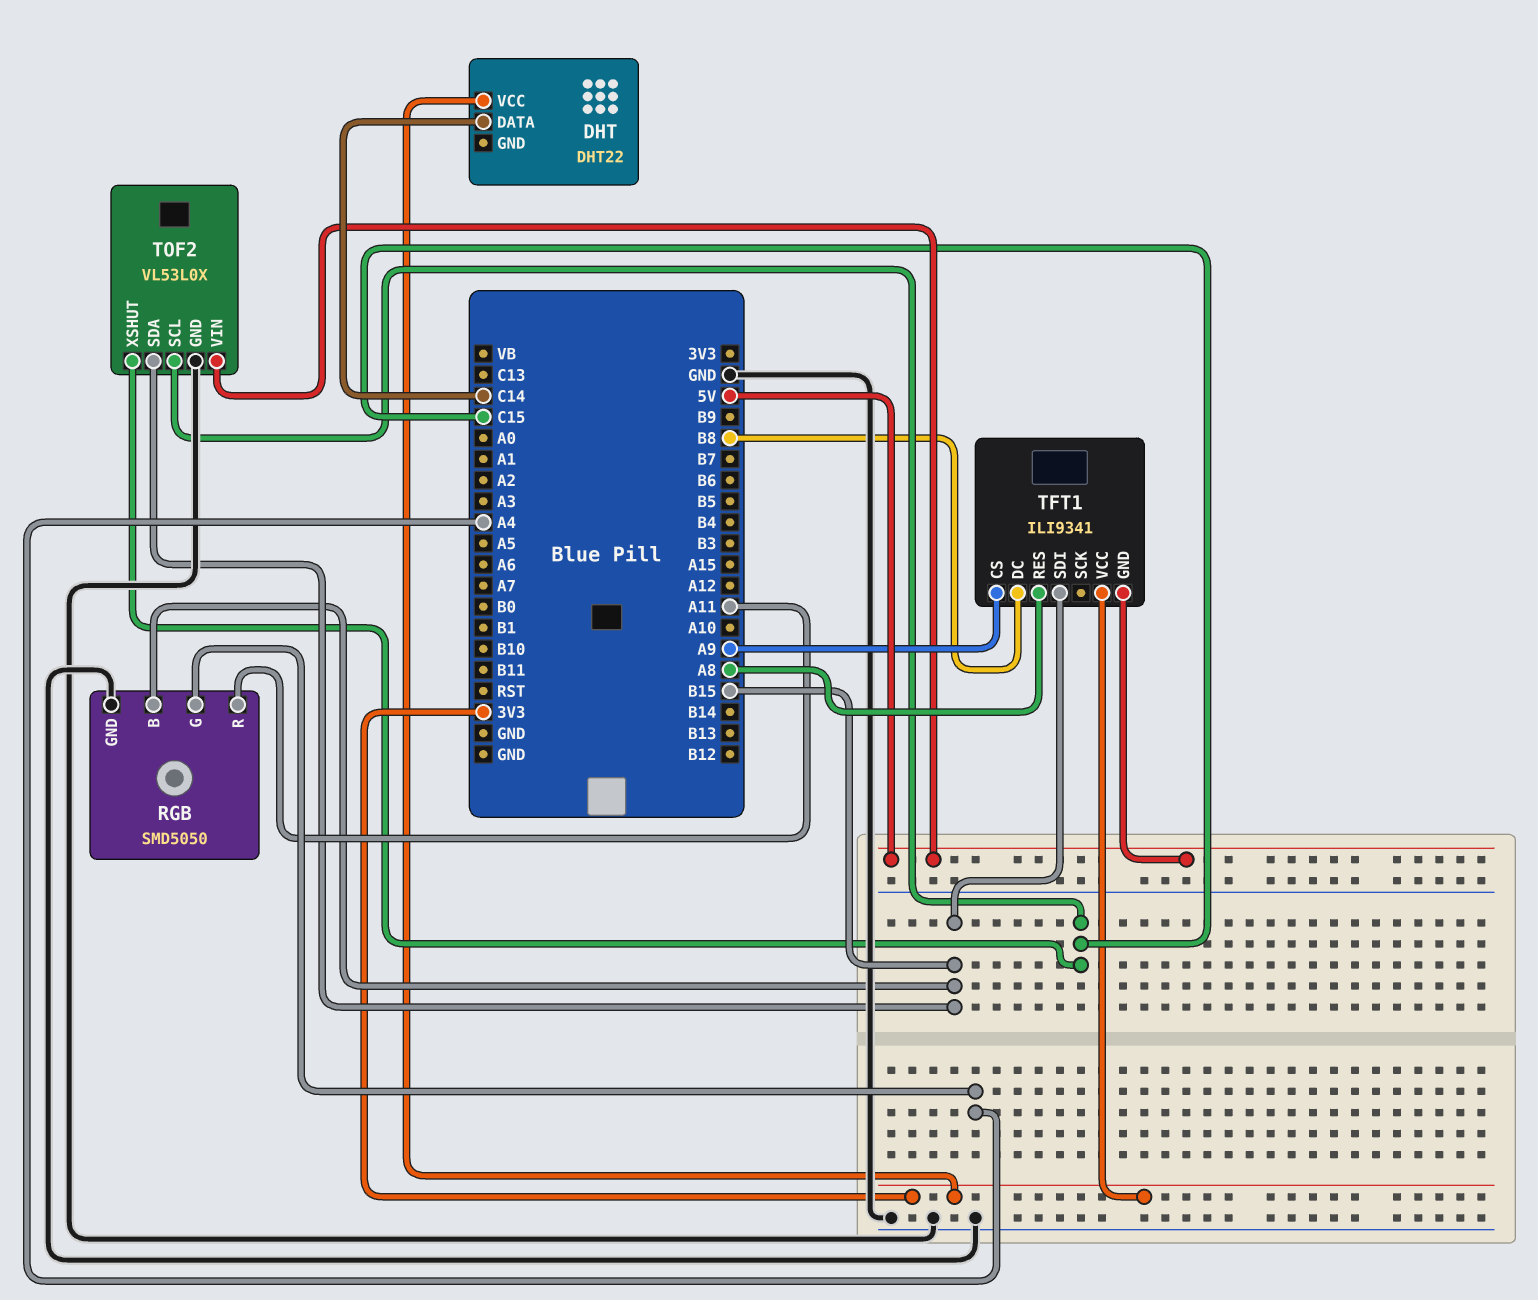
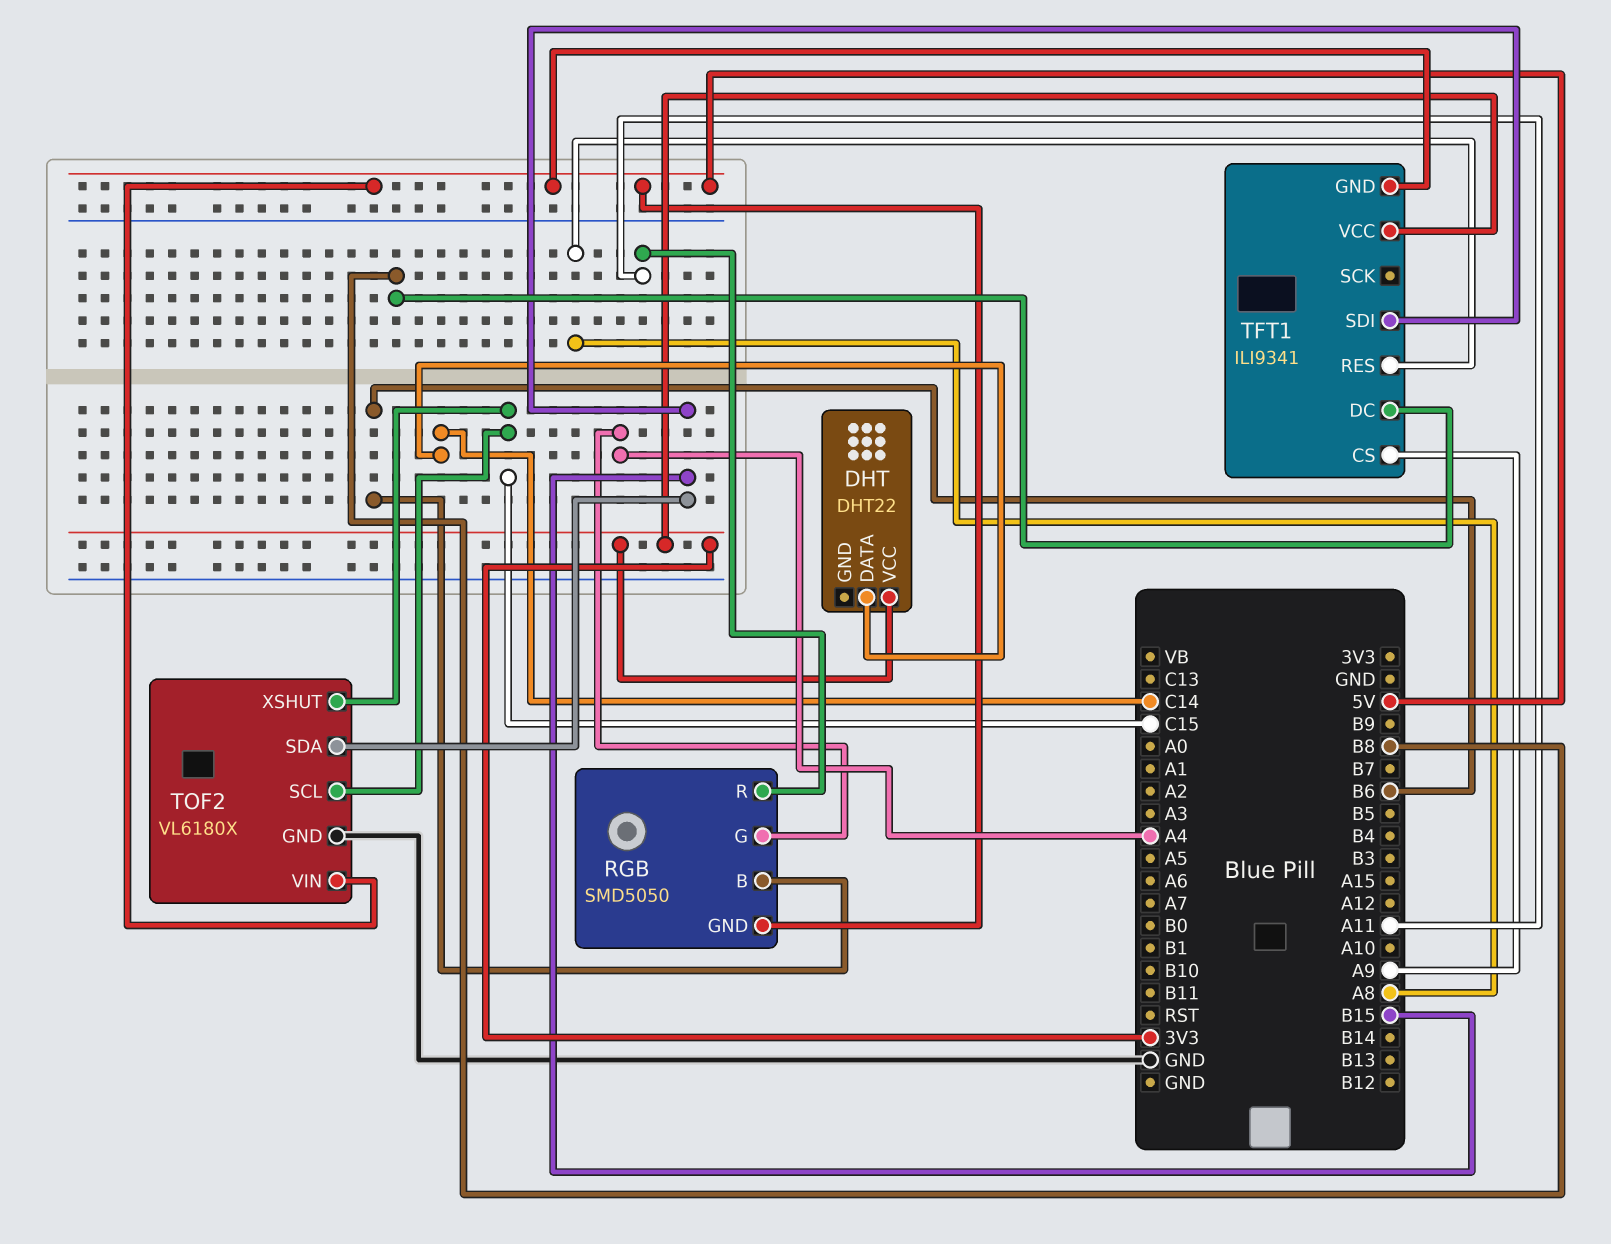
RGB pin B: B15 -> B6
RGB pin GND: GND -> 5V
TOF2: VL53L0X -> VL6180X

